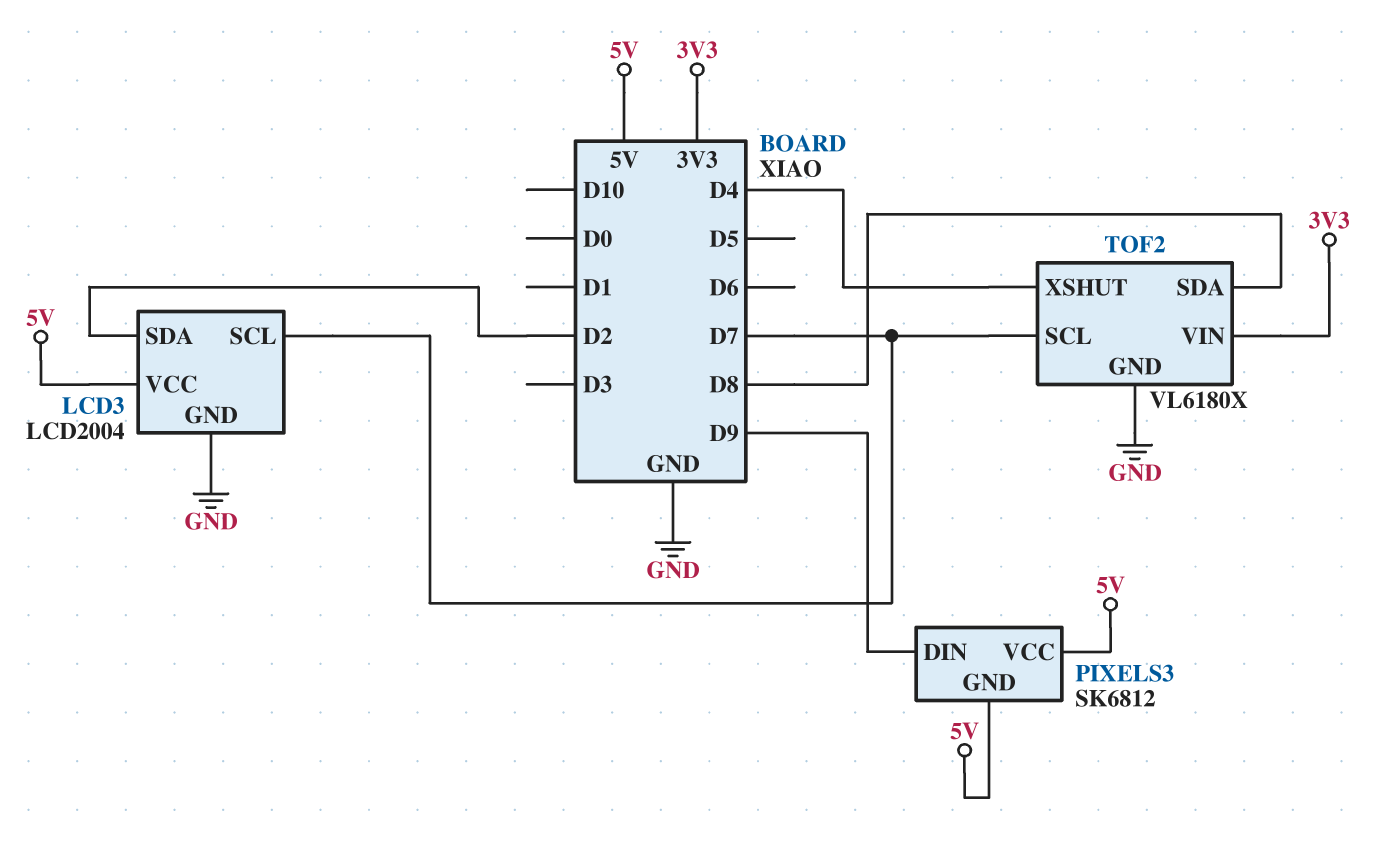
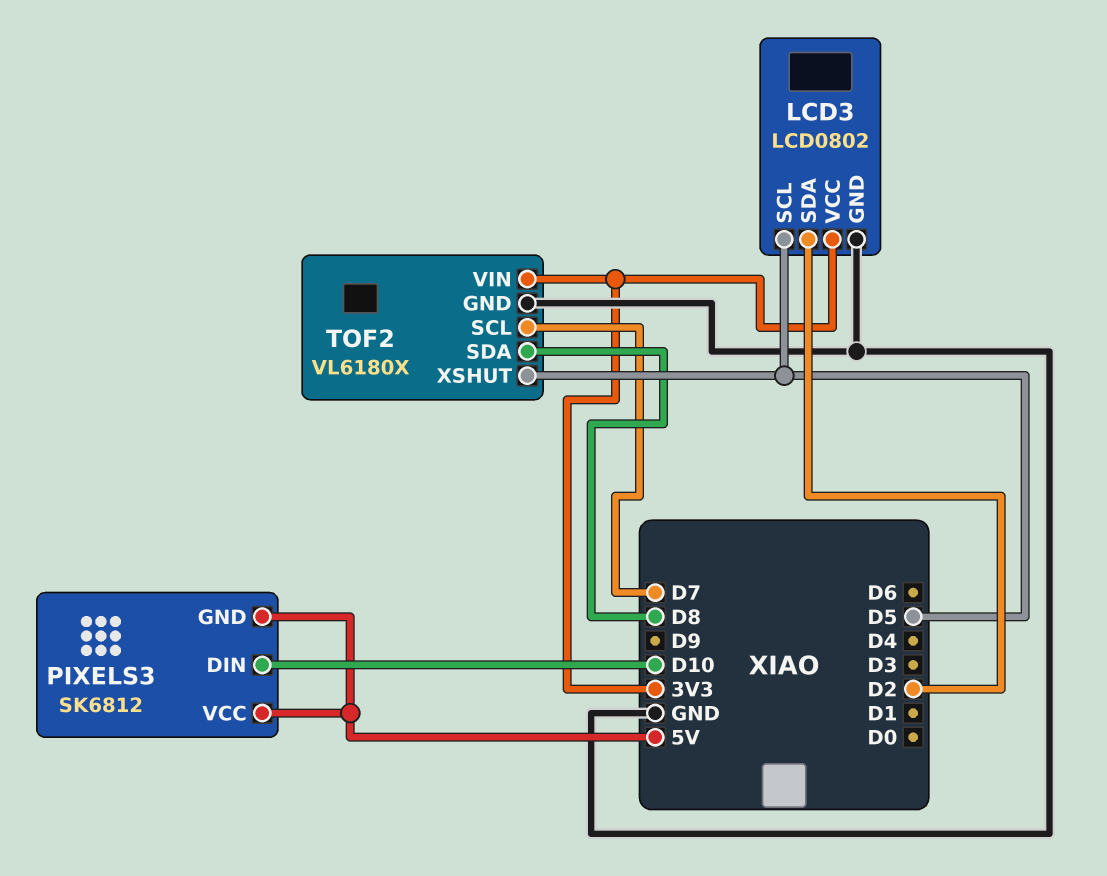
LCD3: LCD2004 -> LCD0802
LCD3 pin SCL: D7 -> D5
LCD3 pin VCC: 5V -> 3V3
PIXELS3 pin DIN: D9 -> D10
TOF2 pin XSHUT: D4 -> D5

